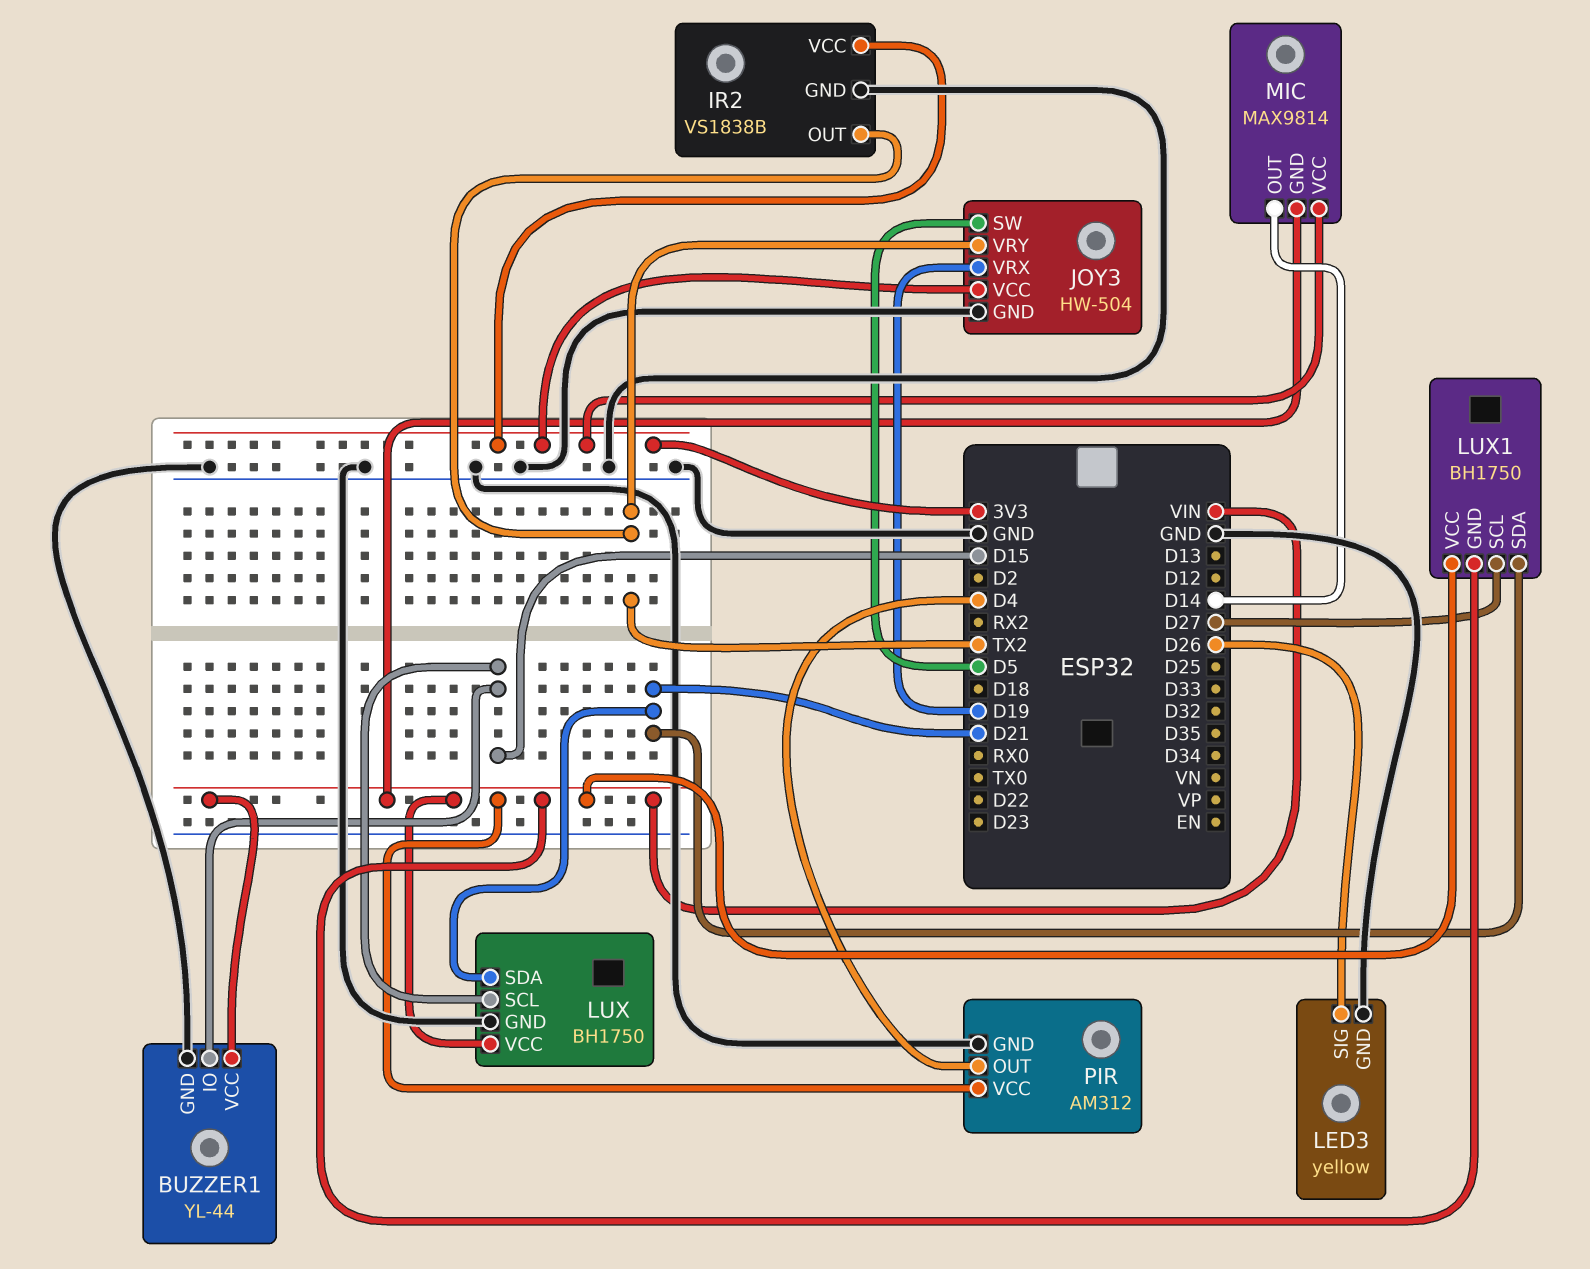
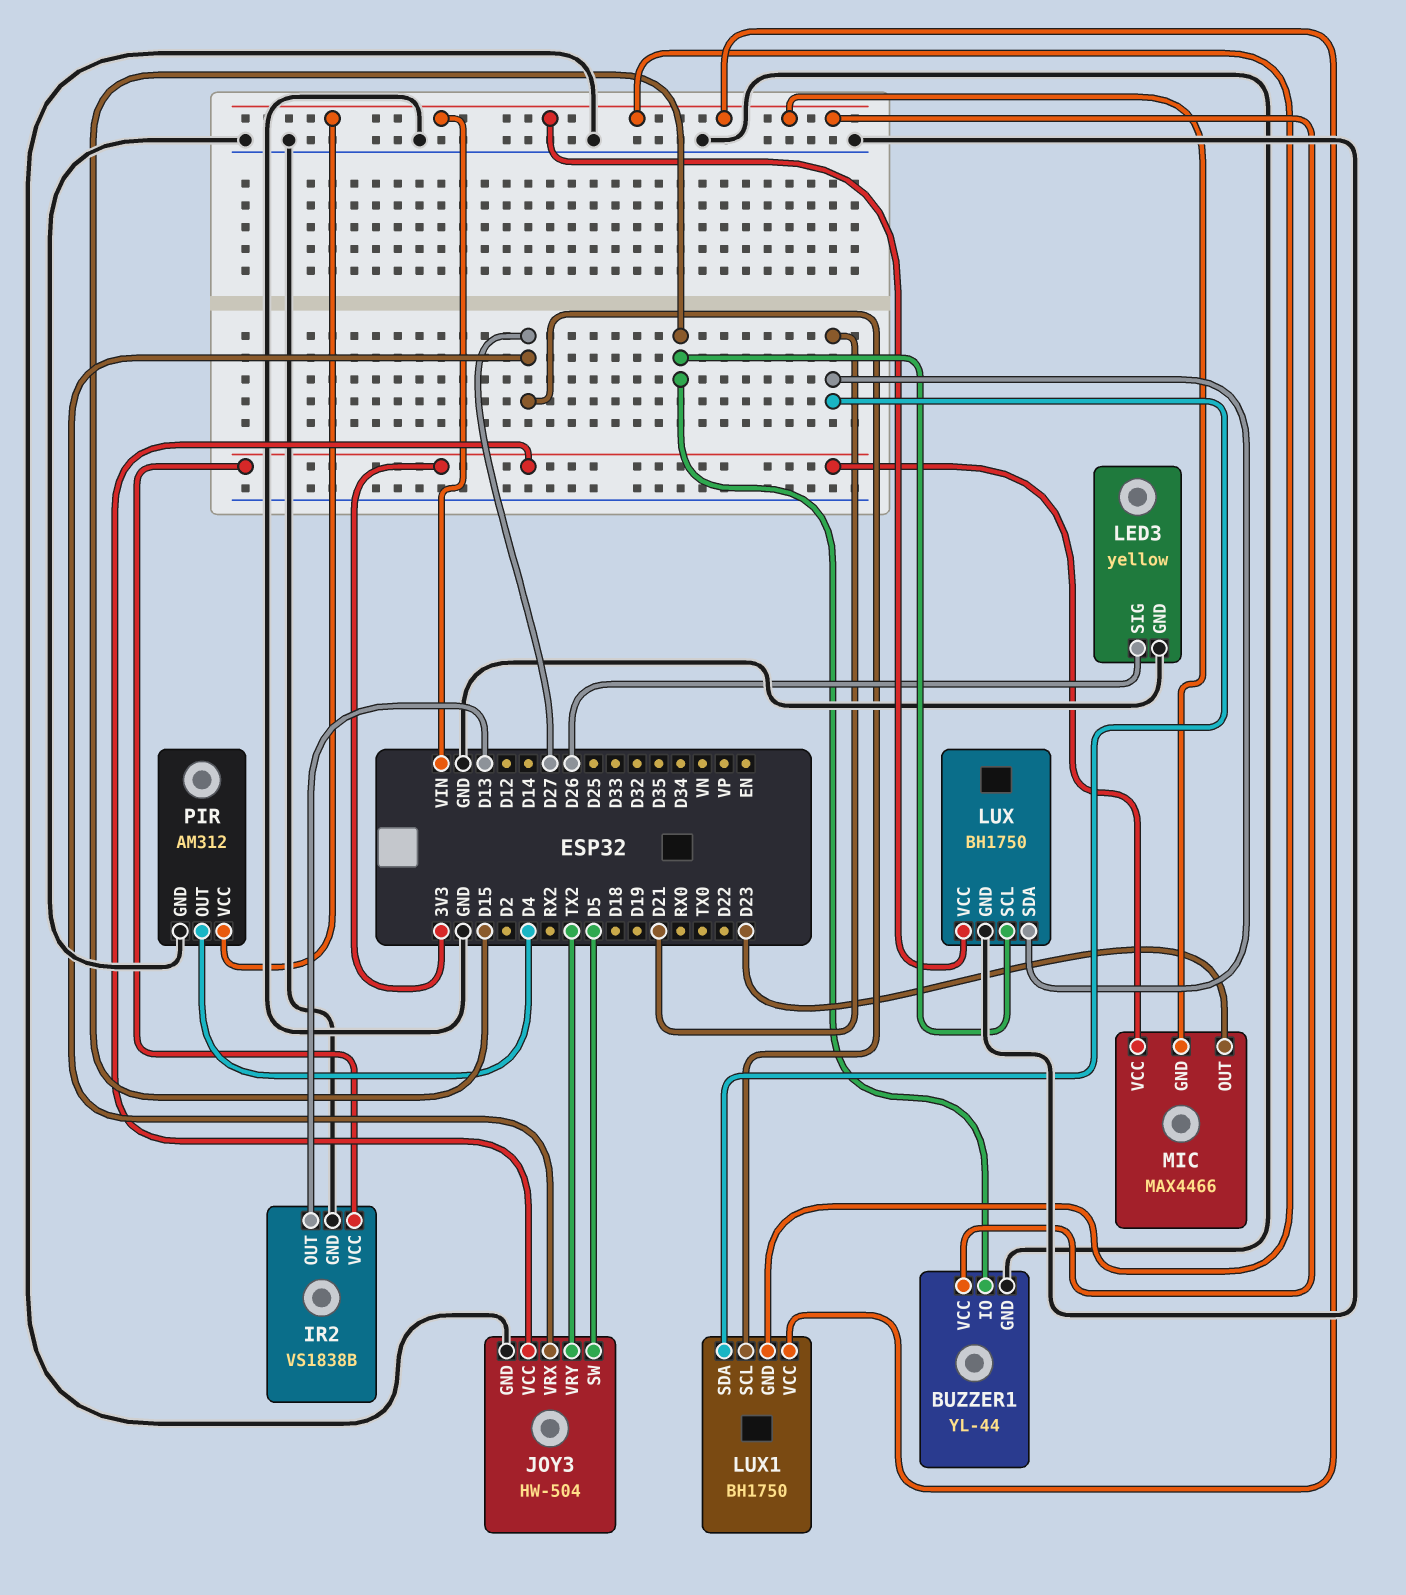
IR2 pin OUT: TX2 -> D13
JOY3 pin VRX: D19 -> D27
MIC: MAX9814 -> MAX4466
MIC pin OUT: D14 -> D23

